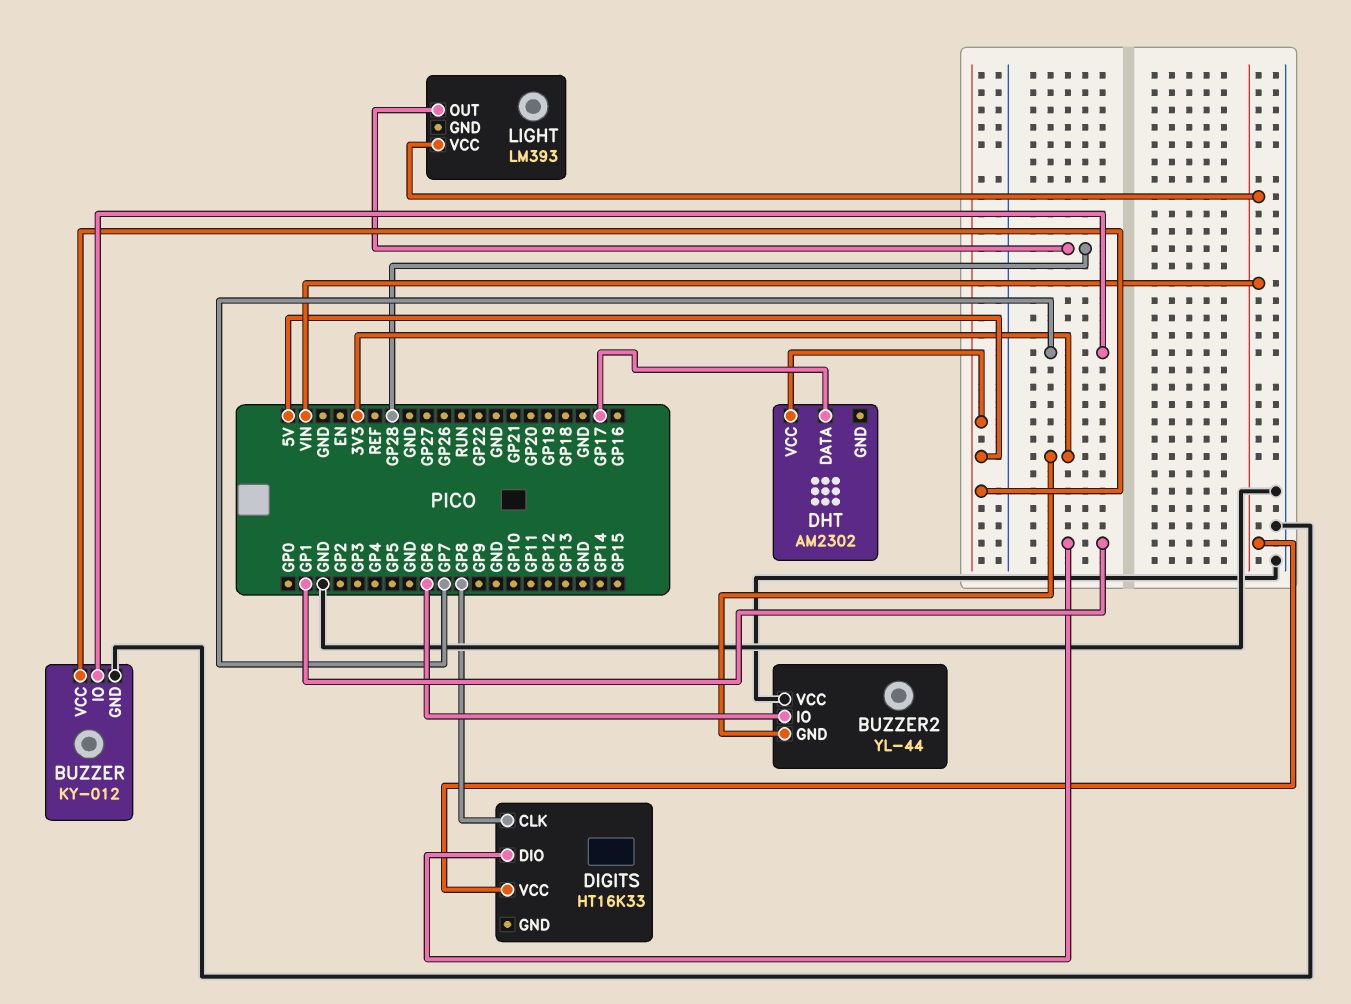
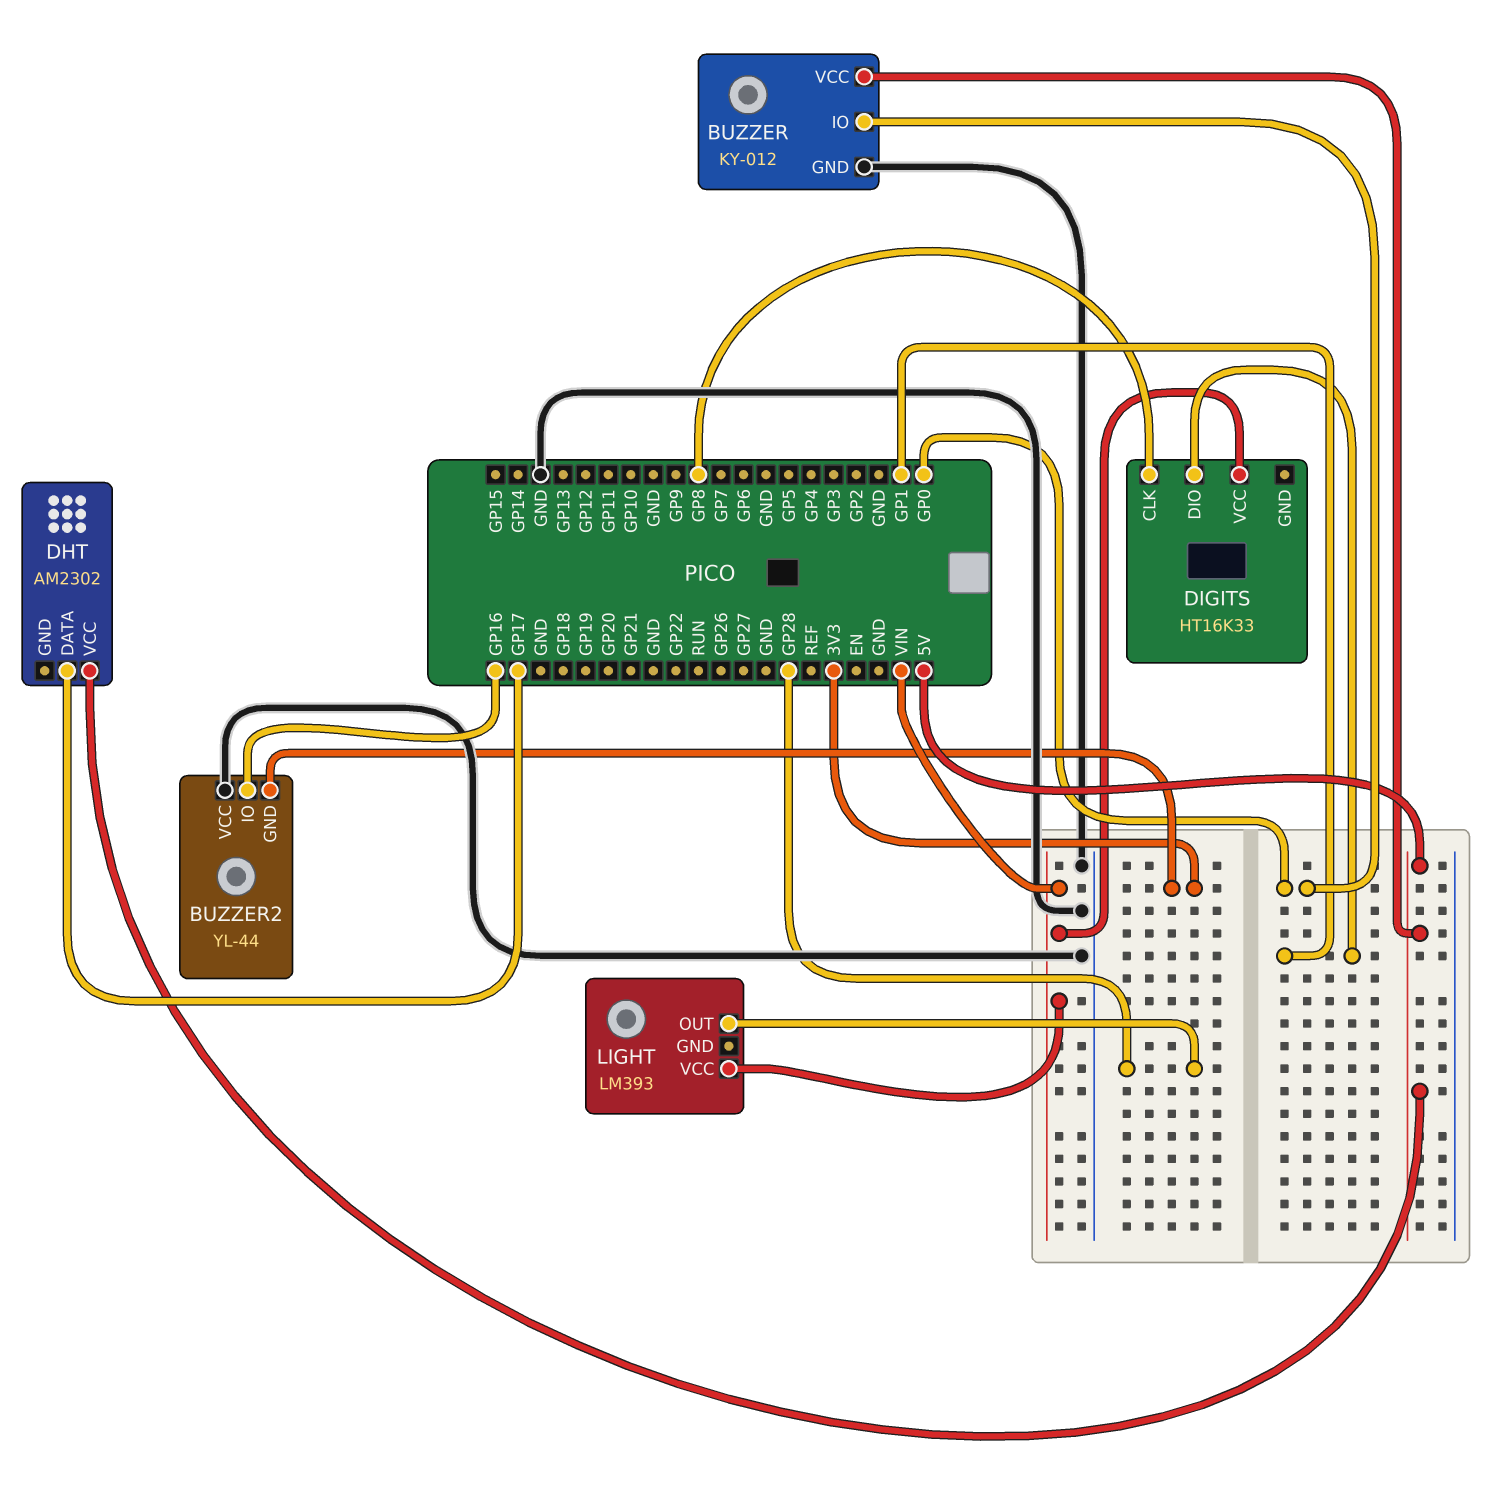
BUZZER pin IO: GP7 -> GP0
BUZZER2 pin IO: GP6 -> GP16

